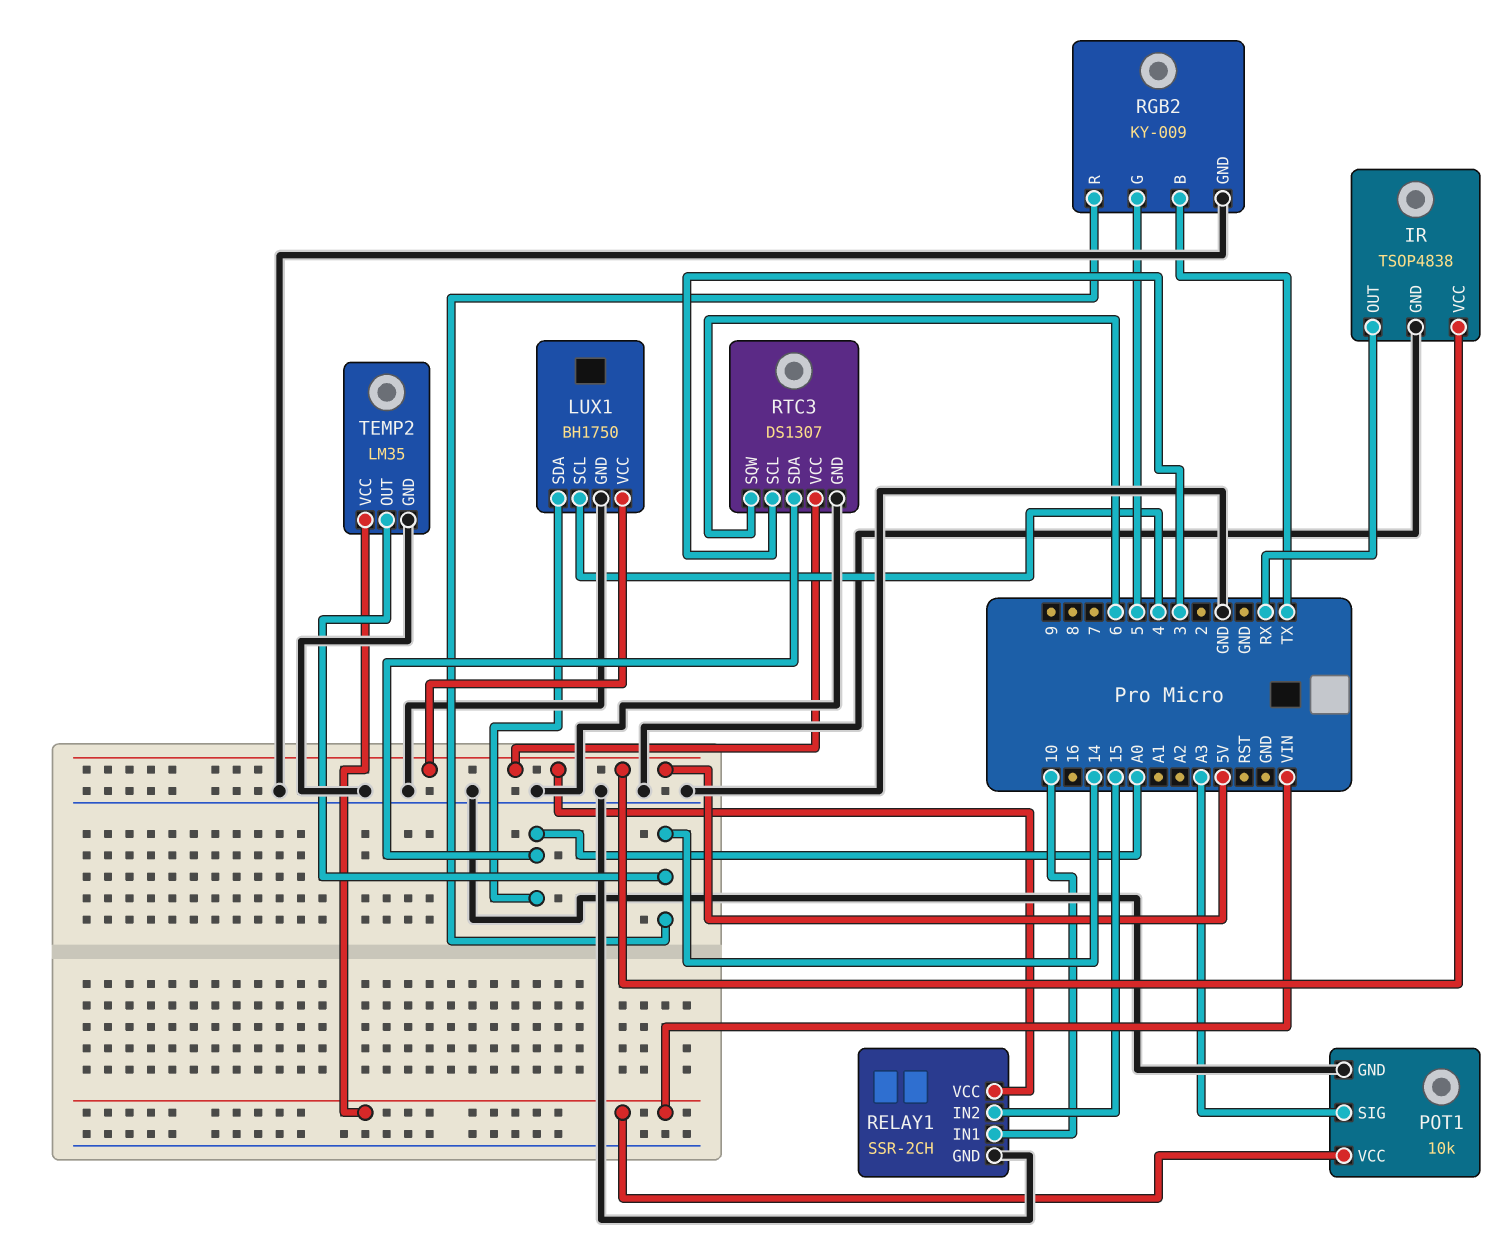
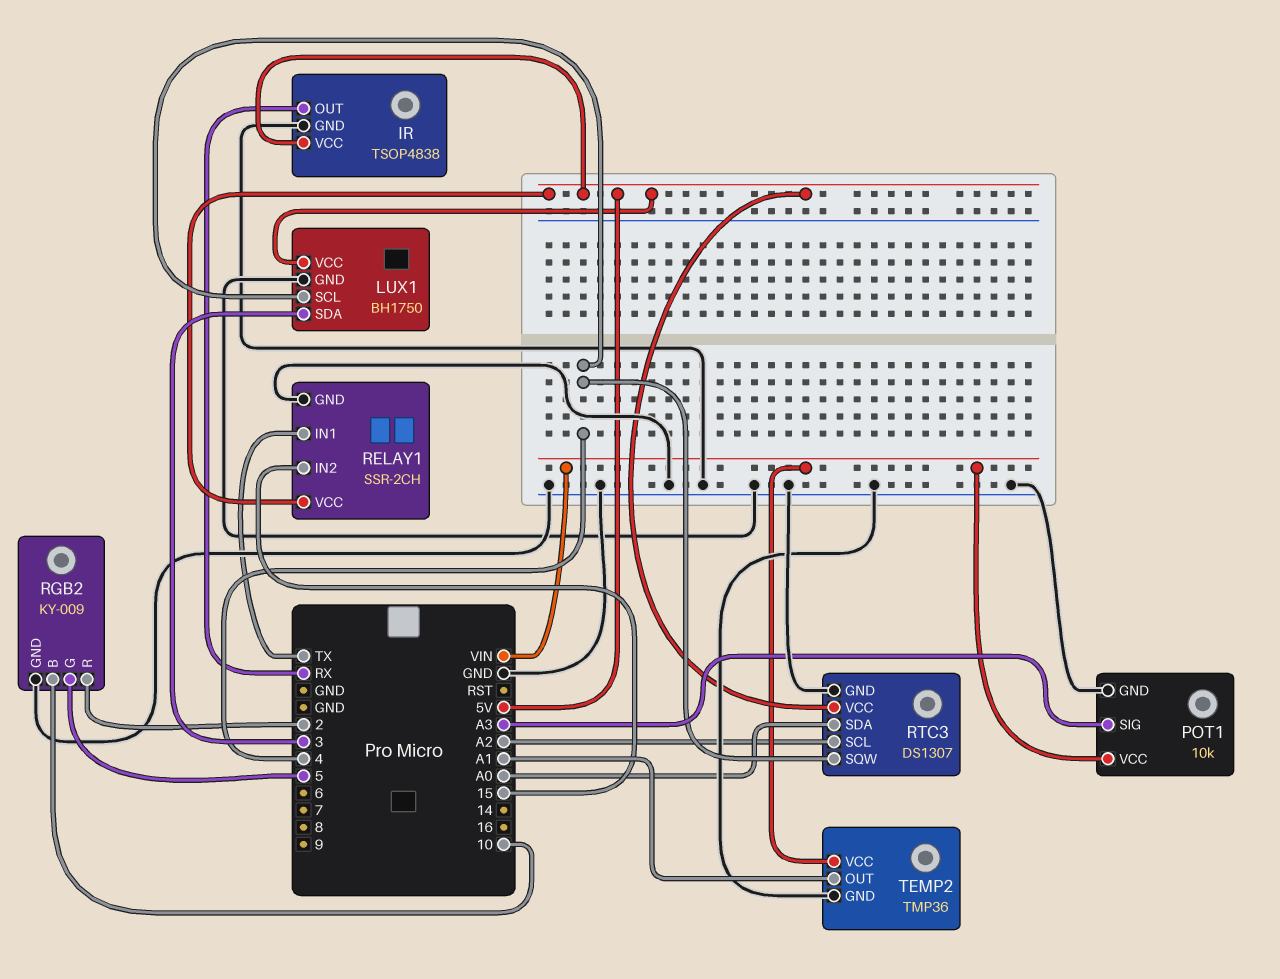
LUX1 pin SDA: A0 -> 3
RELAY1 pin IN1: 10 -> TX
RGB2 pin B: TX -> 10
RGB2 pin R: 14 -> 2
RTC3 pin SCL: 3 -> A2
RTC3 pin SQW: 6 -> 4
TEMP2: LM35 -> TMP36
TEMP2 pin OUT: 14 -> A1

